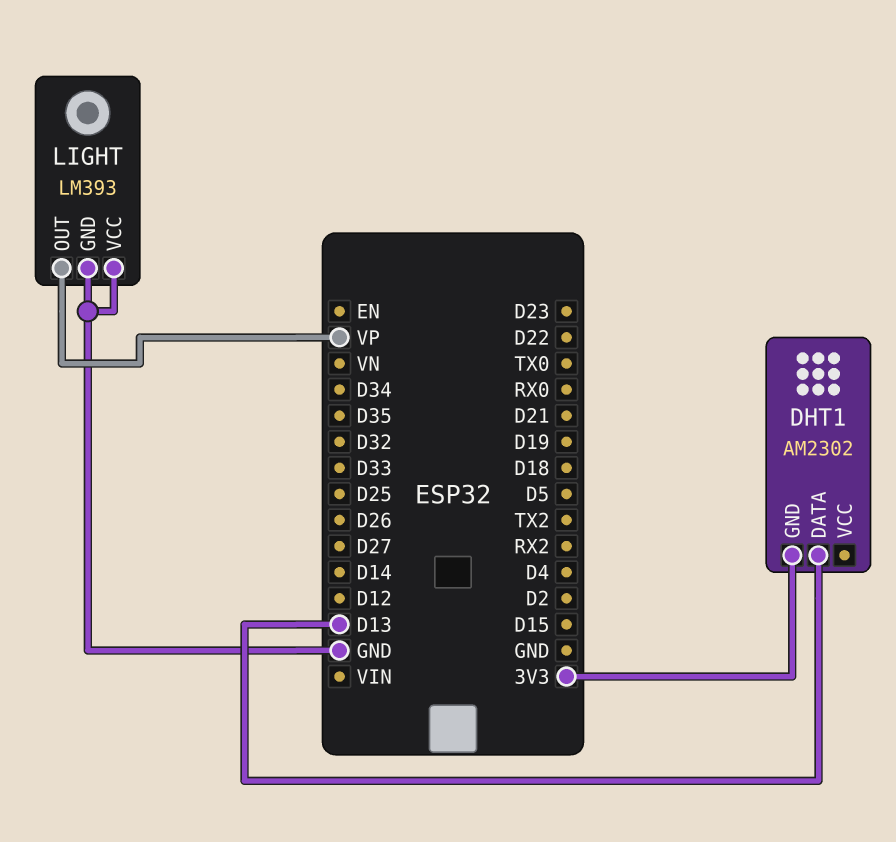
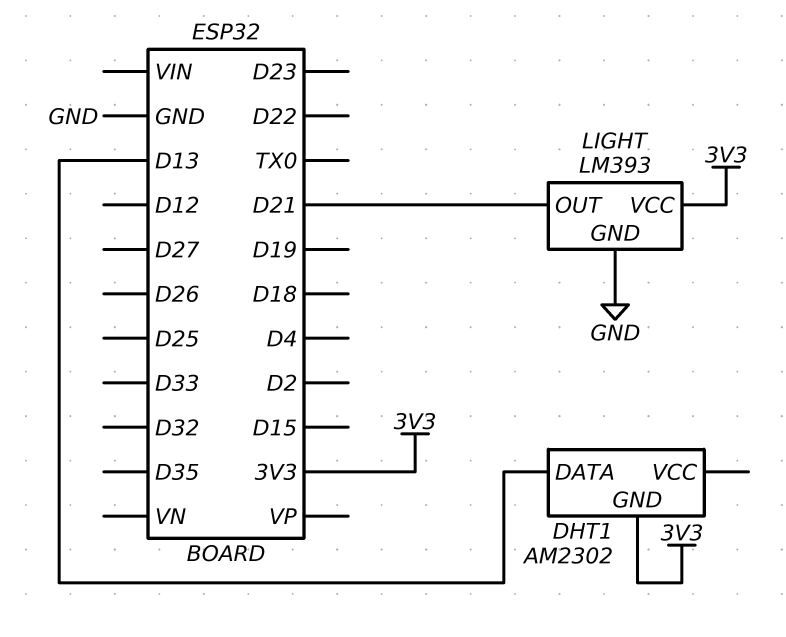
LIGHT pin OUT: VP -> D21
LIGHT pin VCC: GND -> 3V3

